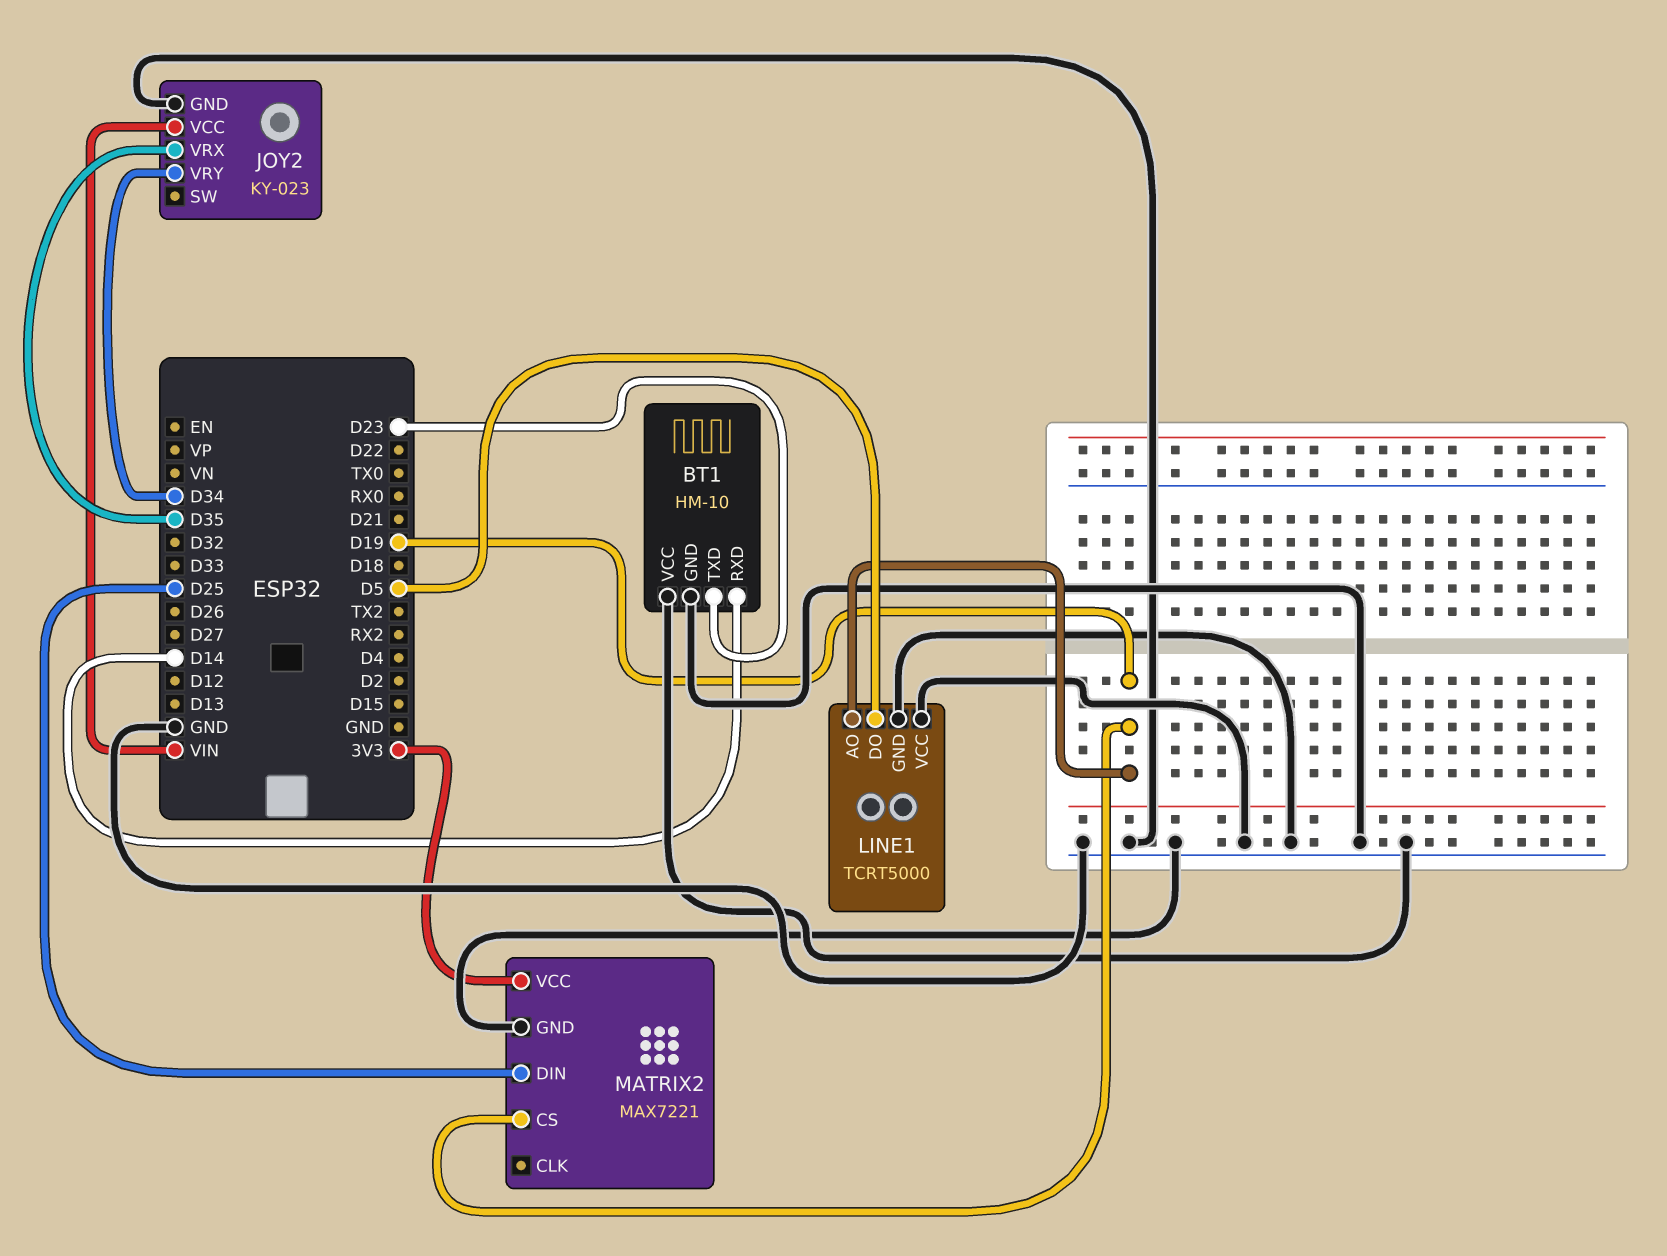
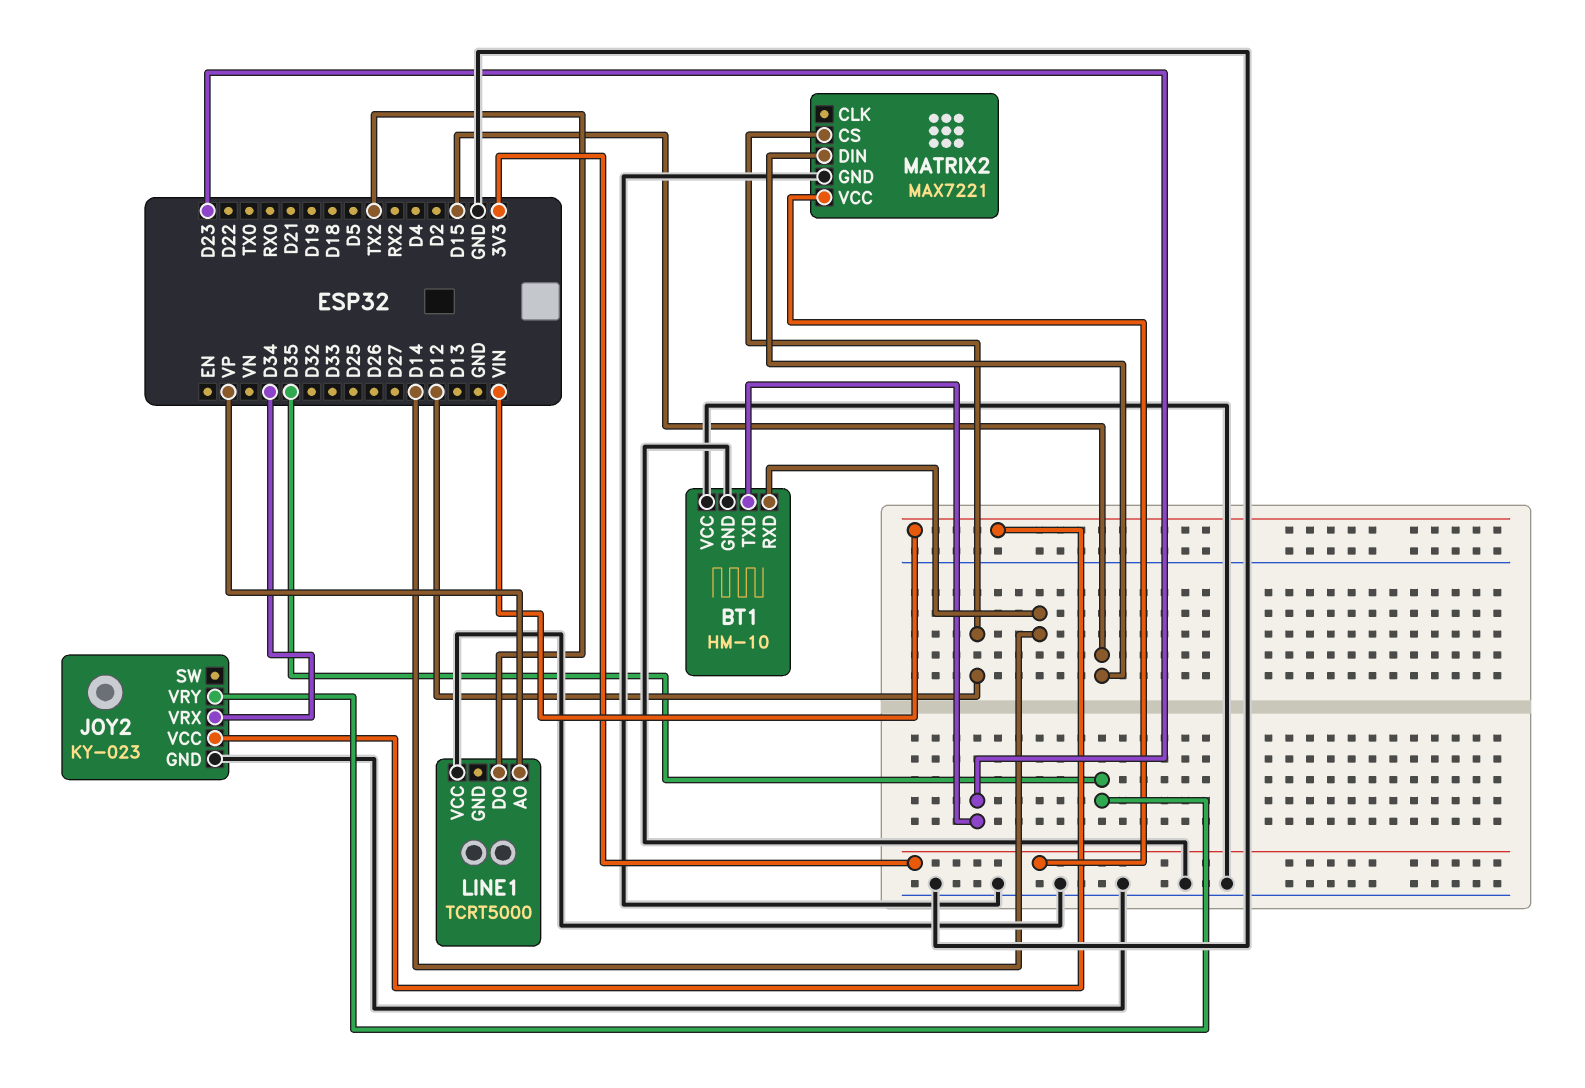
JOY2 pin VRX: D35 -> D34
JOY2 pin VRY: D34 -> D35
LINE1 pin AO: D19 -> VP
LINE1 pin DO: D5 -> TX2
LINE1 pin GND: GND -> none
MATRIX2 pin CS: D19 -> D12
MATRIX2 pin DIN: D25 -> D15

